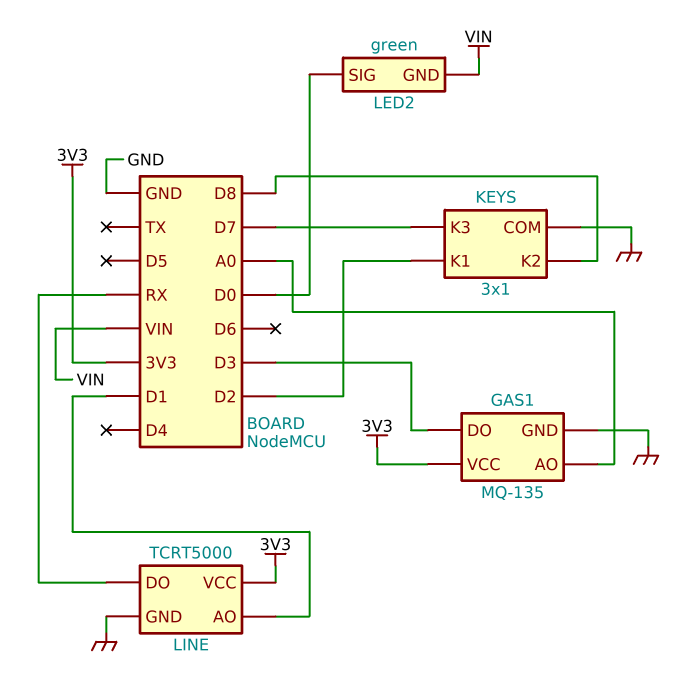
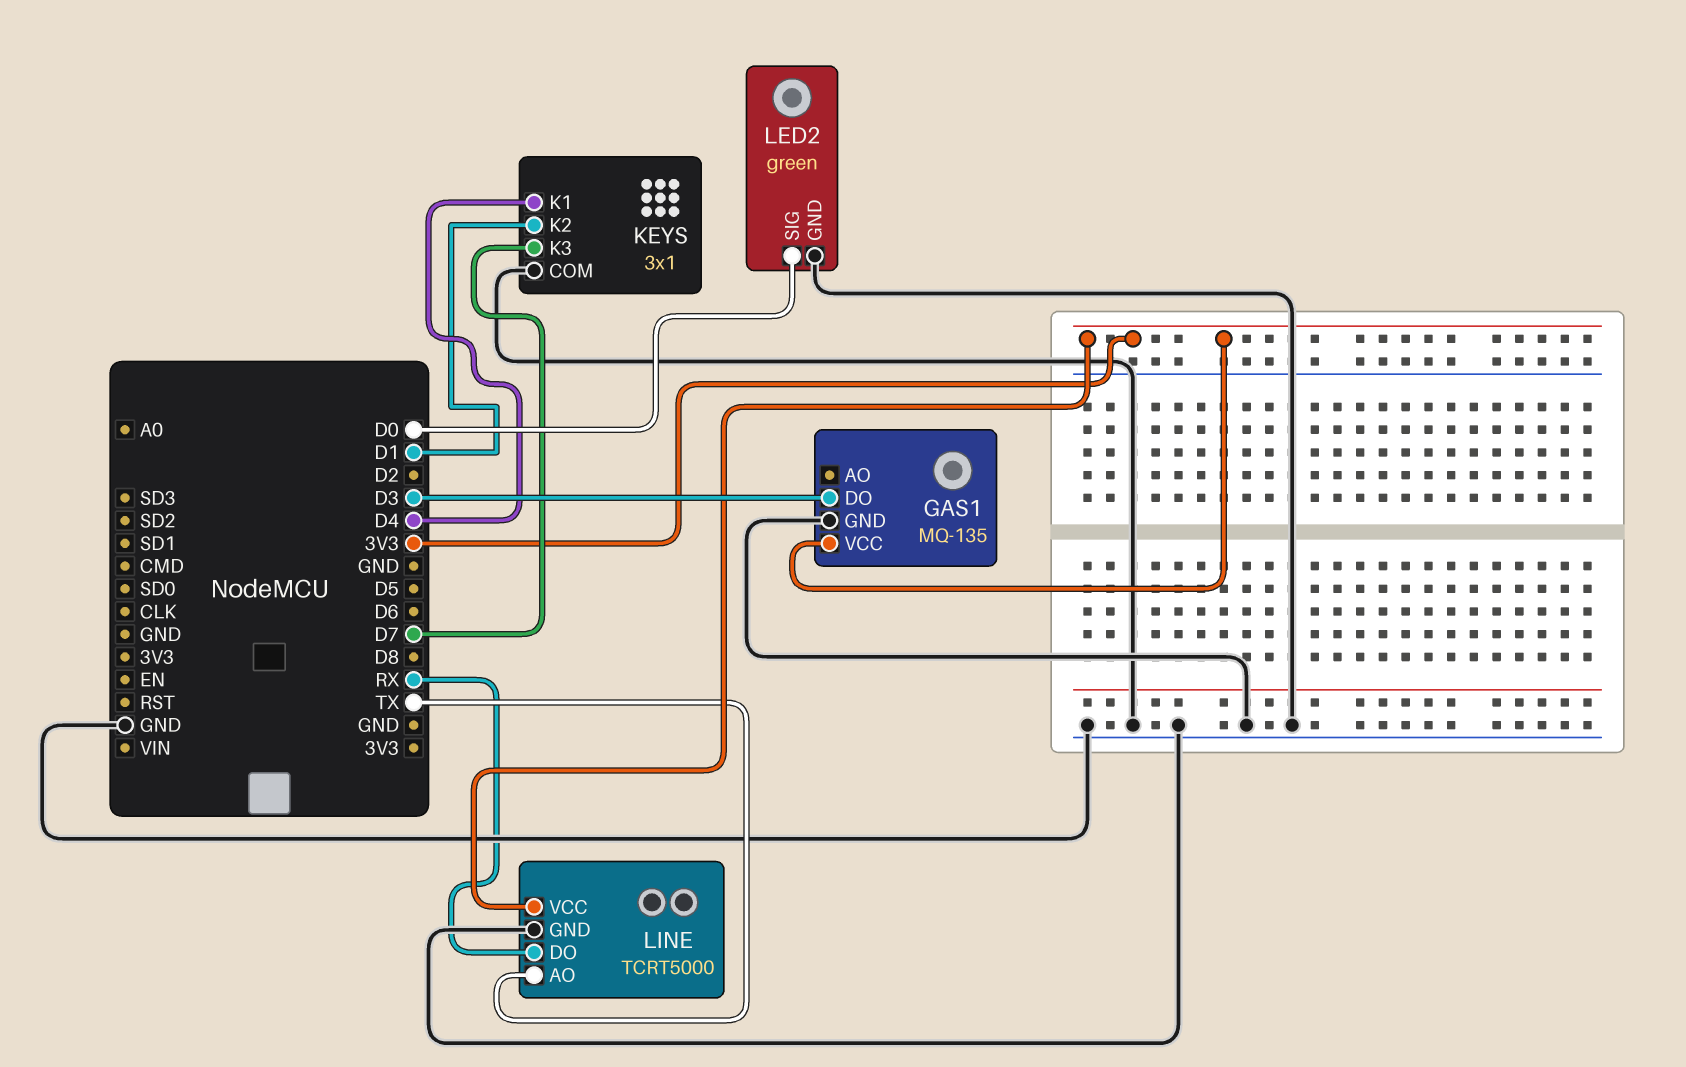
GAS1 pin AO: A0 -> none
KEYS pin K1: D2 -> D4
KEYS pin K2: D8 -> D1
LED2 pin GND: VIN -> GND
LINE pin AO: D1 -> TX

